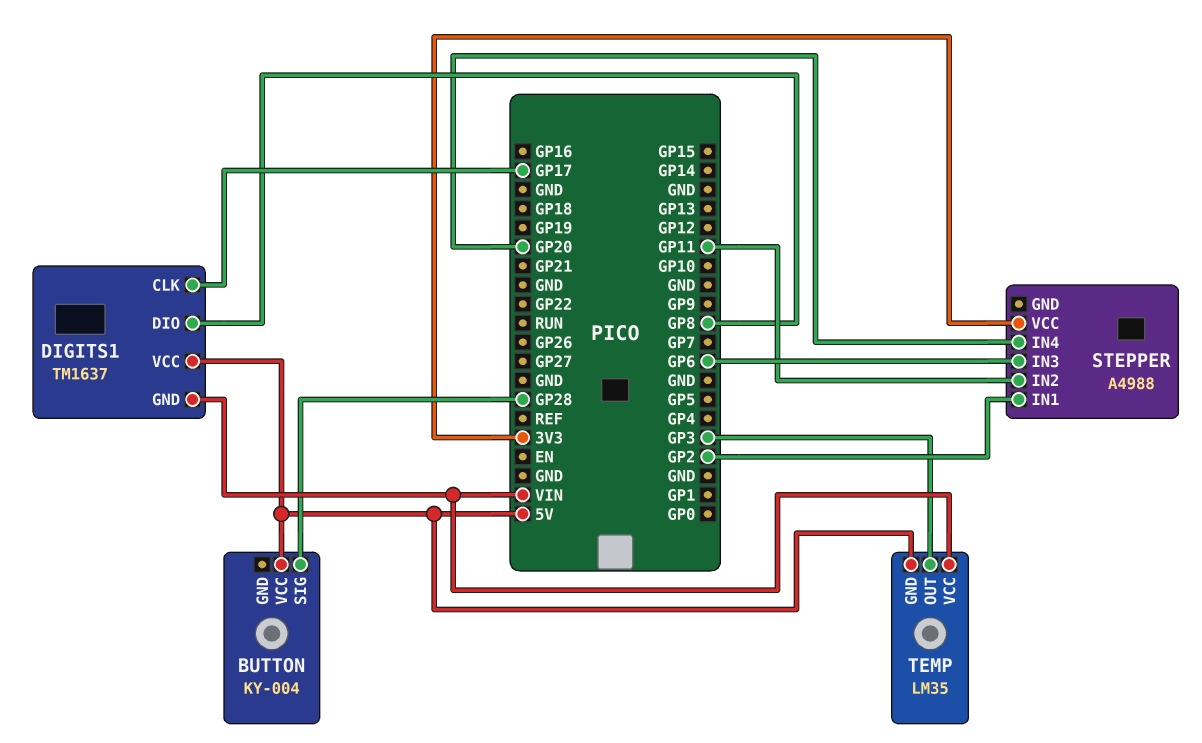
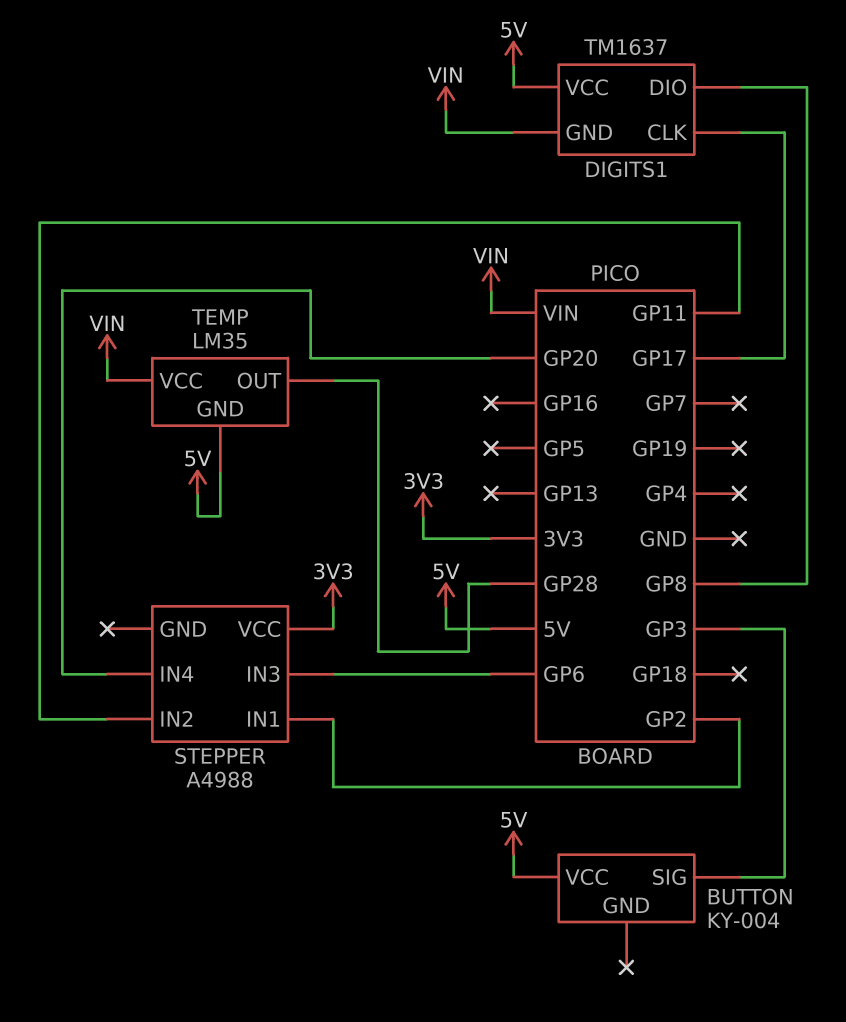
BUTTON pin SIG: GP28 -> GP3
TEMP pin OUT: GP3 -> GP28

